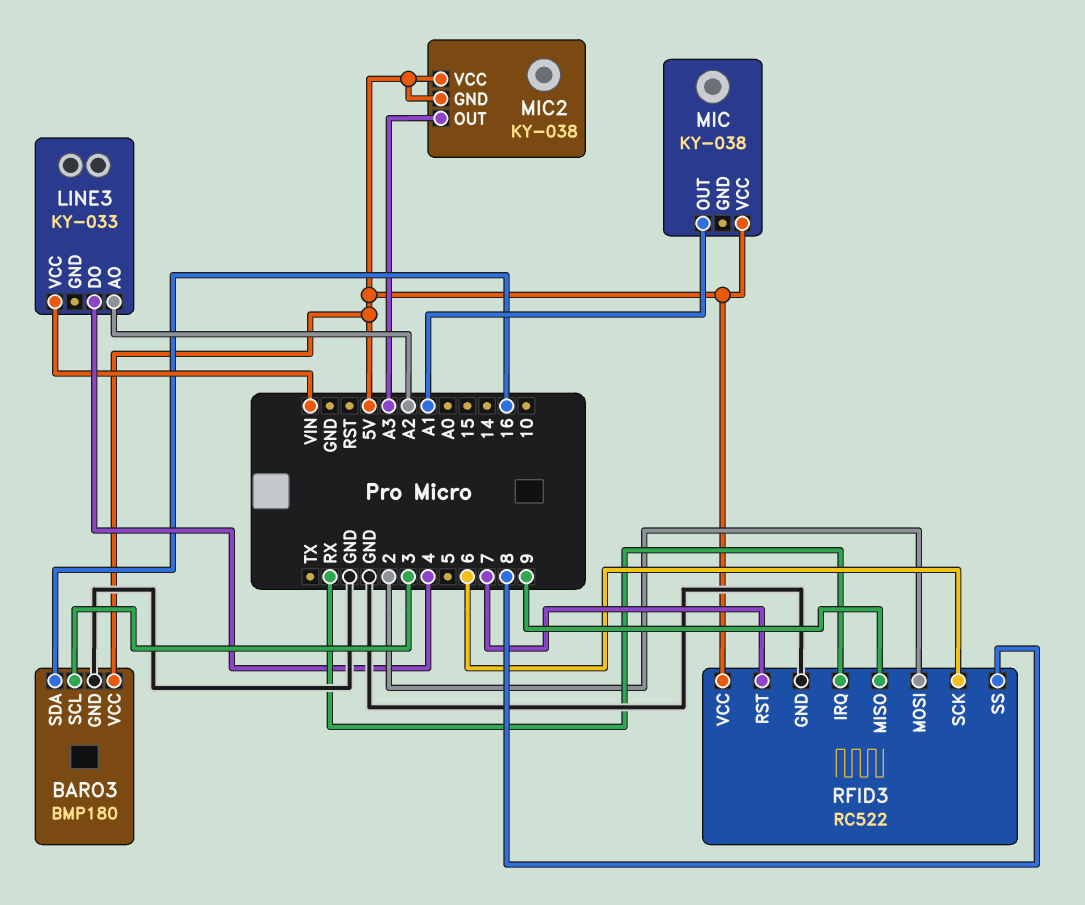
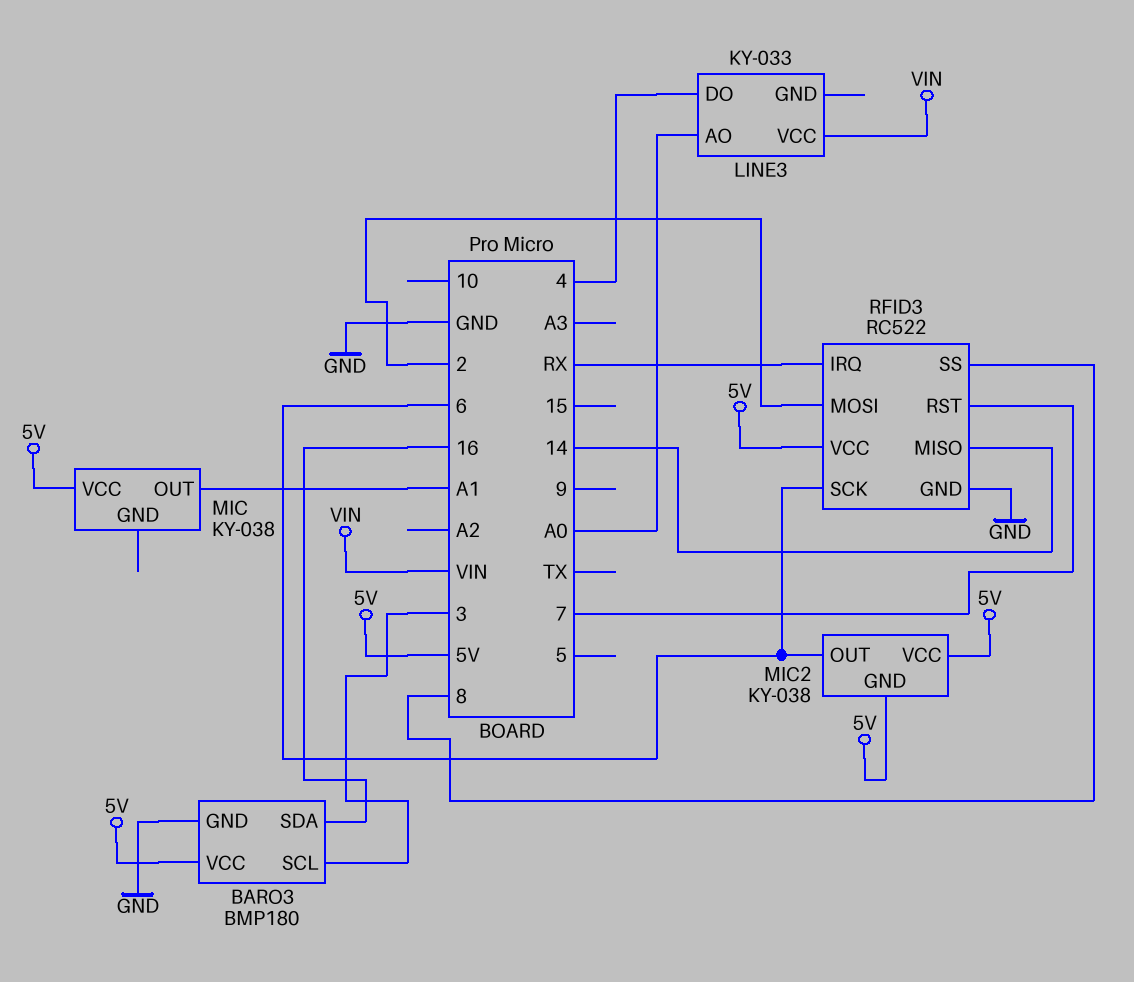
LINE3 pin AO: A2 -> A0
MIC2 pin OUT: A3 -> 6
RFID3 pin MISO: 9 -> 14

